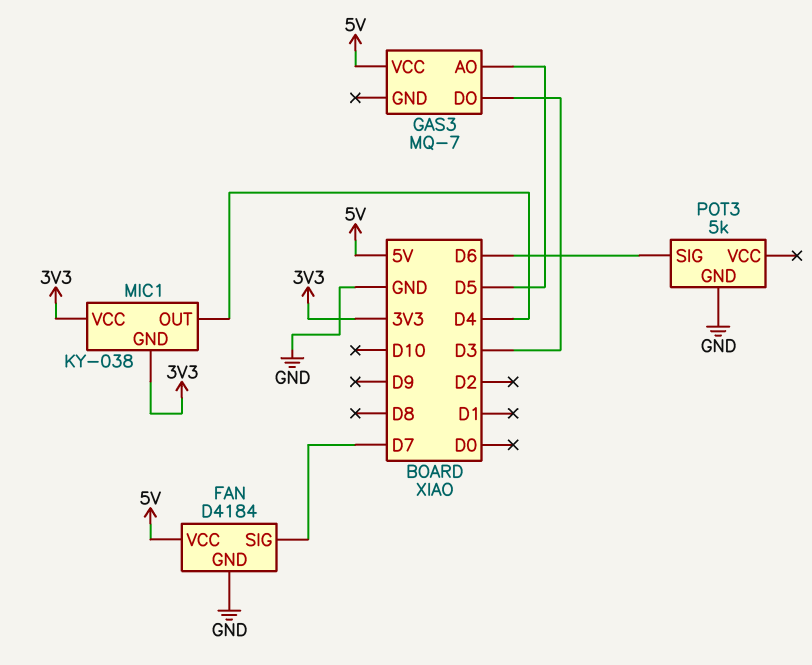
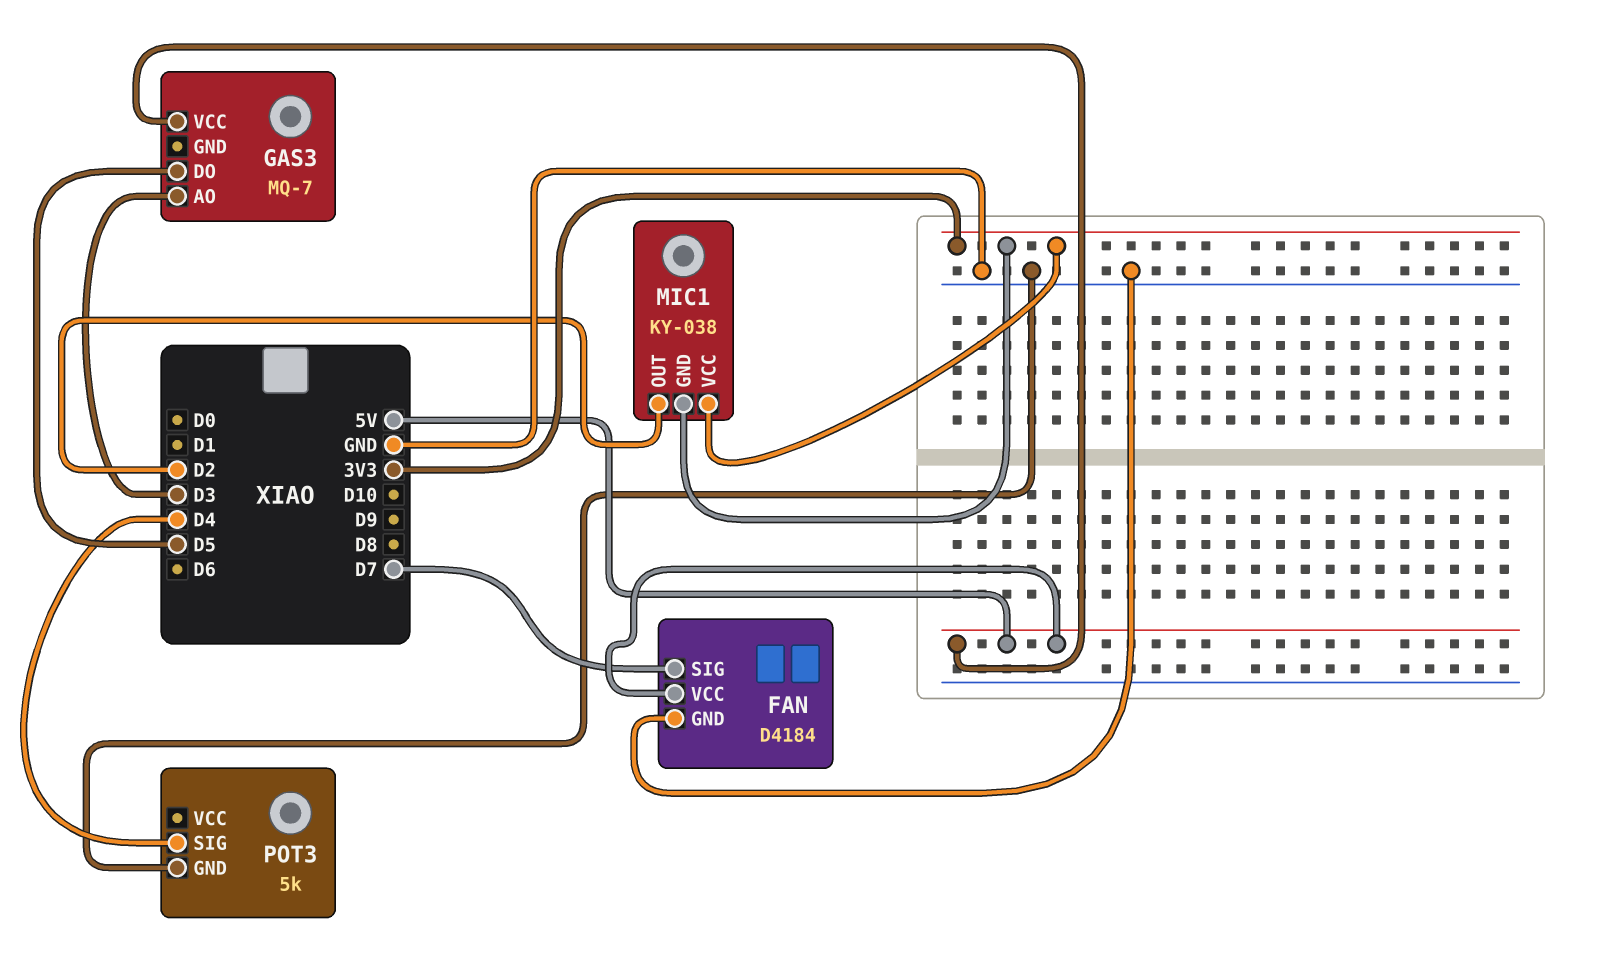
GAS3 pin AO: D5 -> D3
GAS3 pin DO: D3 -> D5
MIC1 pin OUT: D4 -> D2
POT3 pin SIG: D6 -> D4

